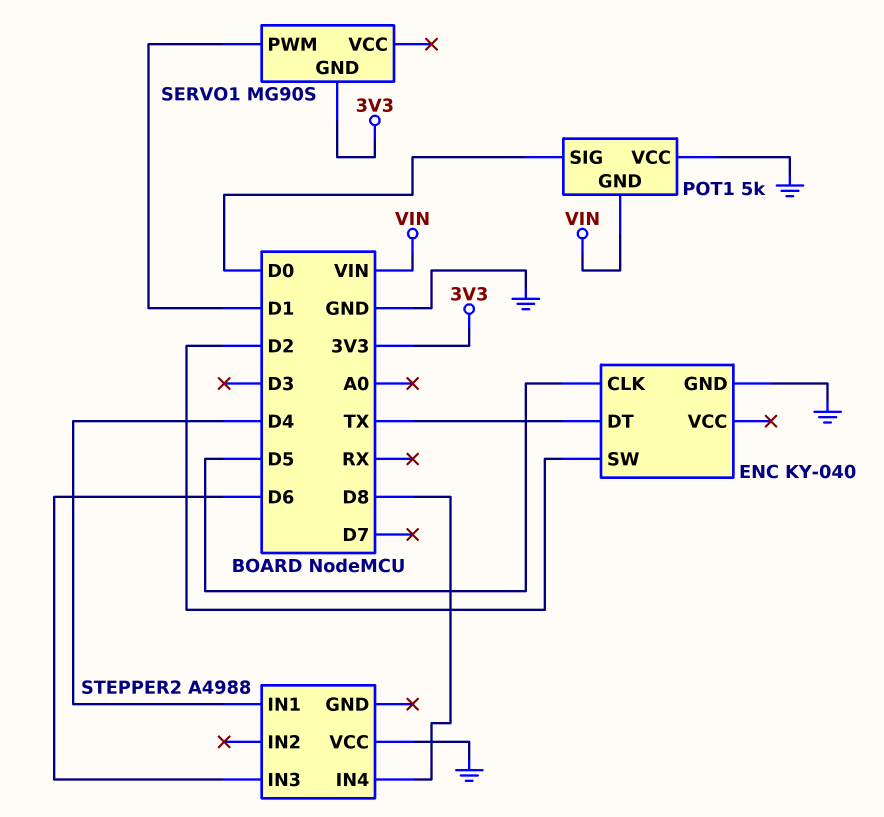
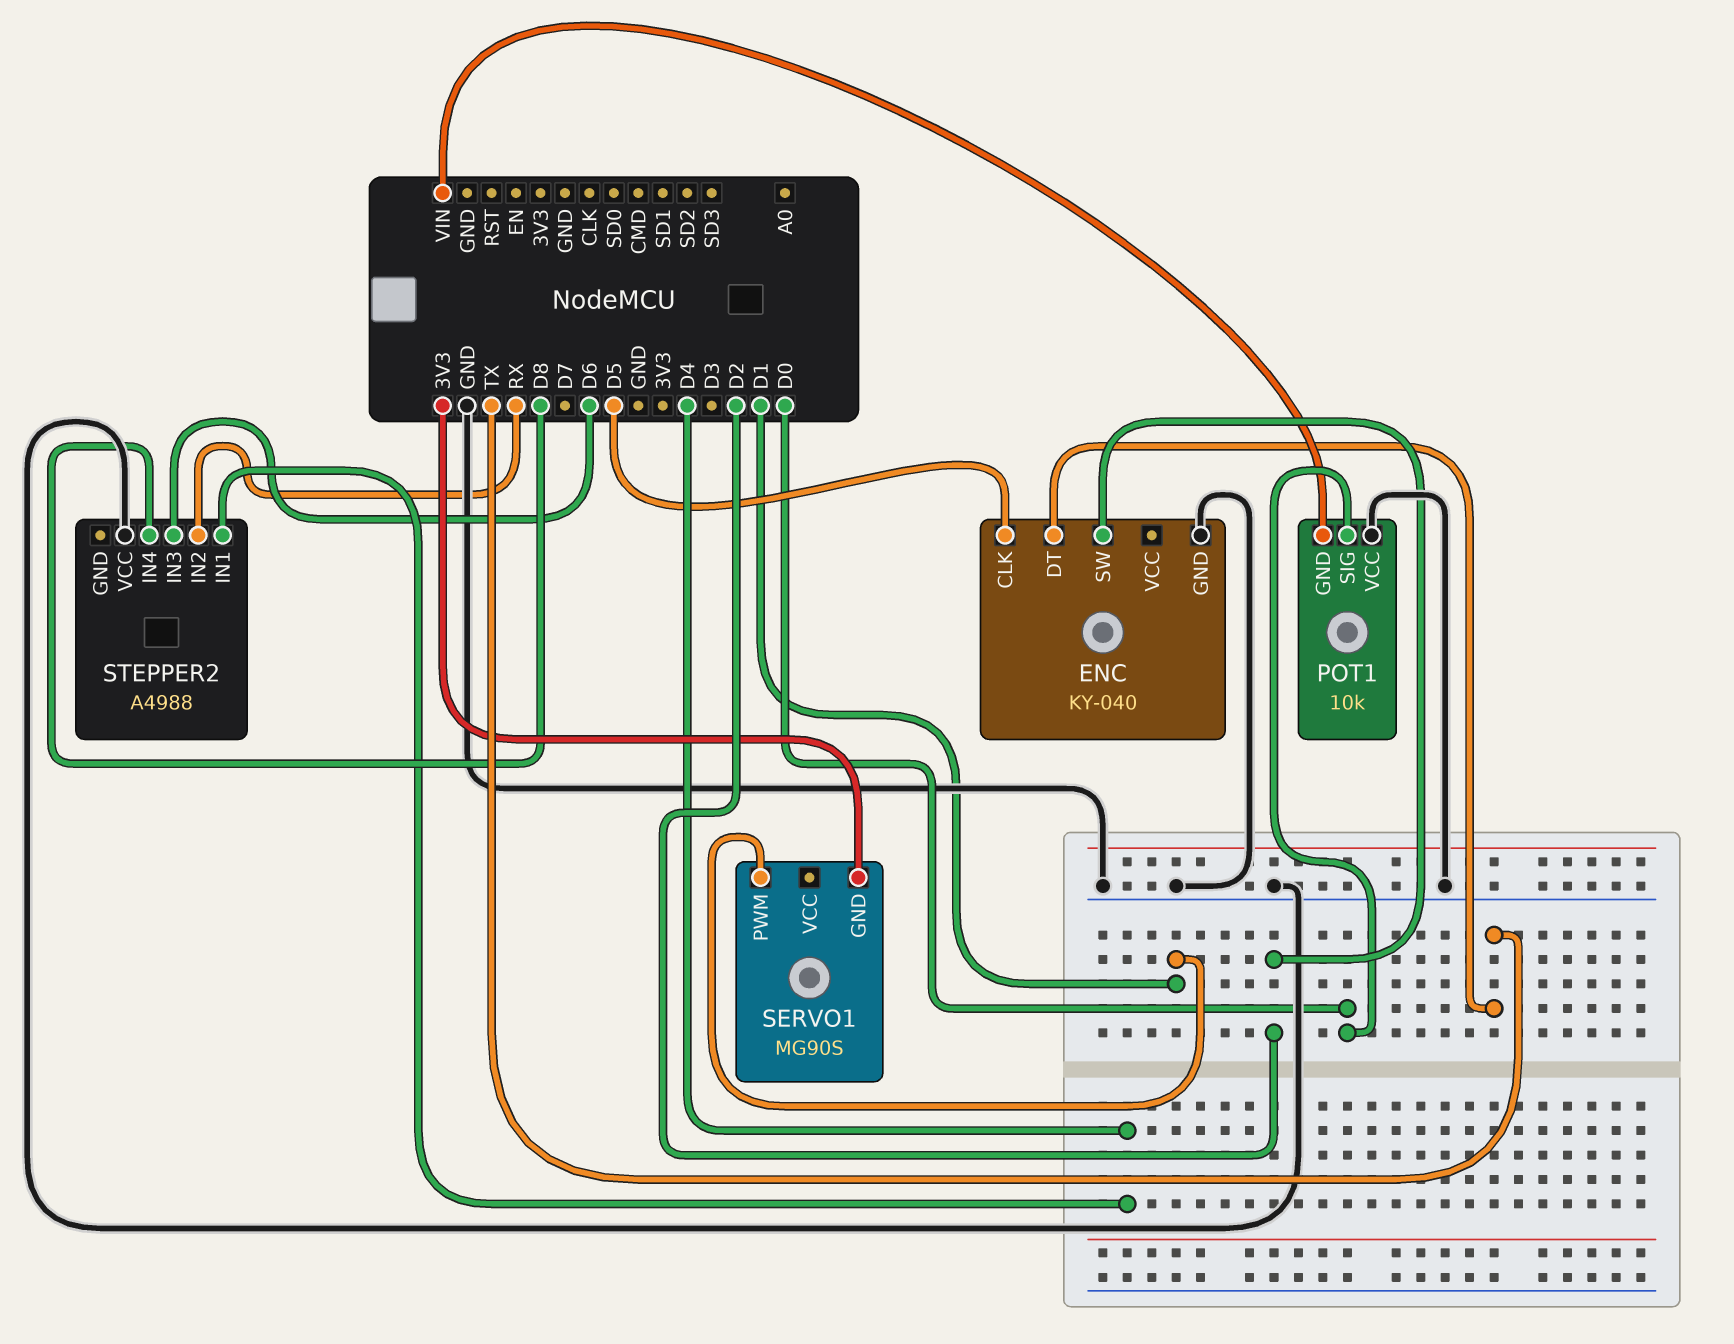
POT1: 5k -> 10k
STEPPER2 pin IN2: none -> RX

